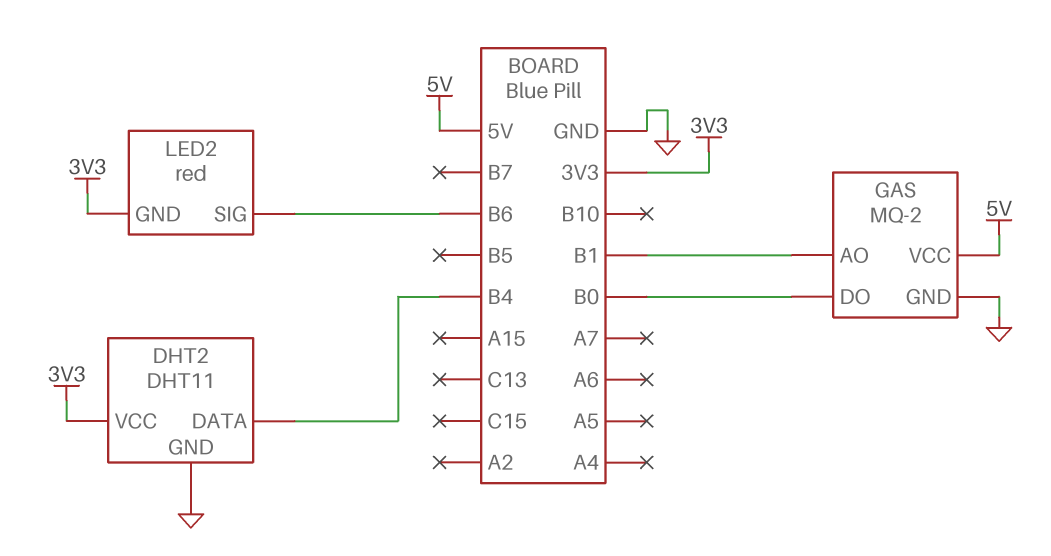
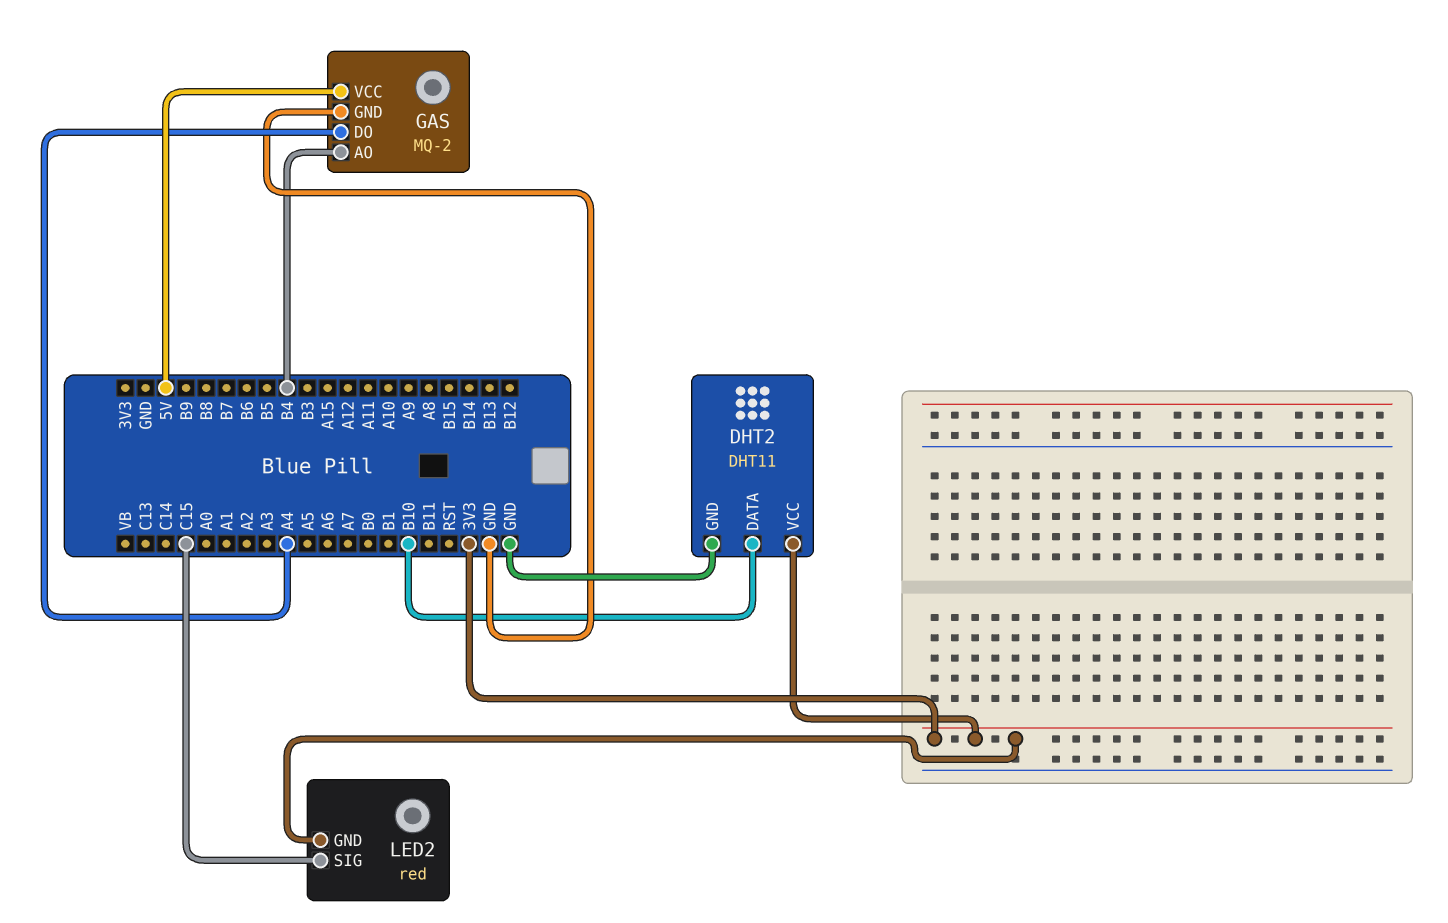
DHT2 pin DATA: B4 -> B10
GAS pin AO: B1 -> B4
GAS pin DO: B0 -> A4
LED2 pin SIG: B6 -> C15

